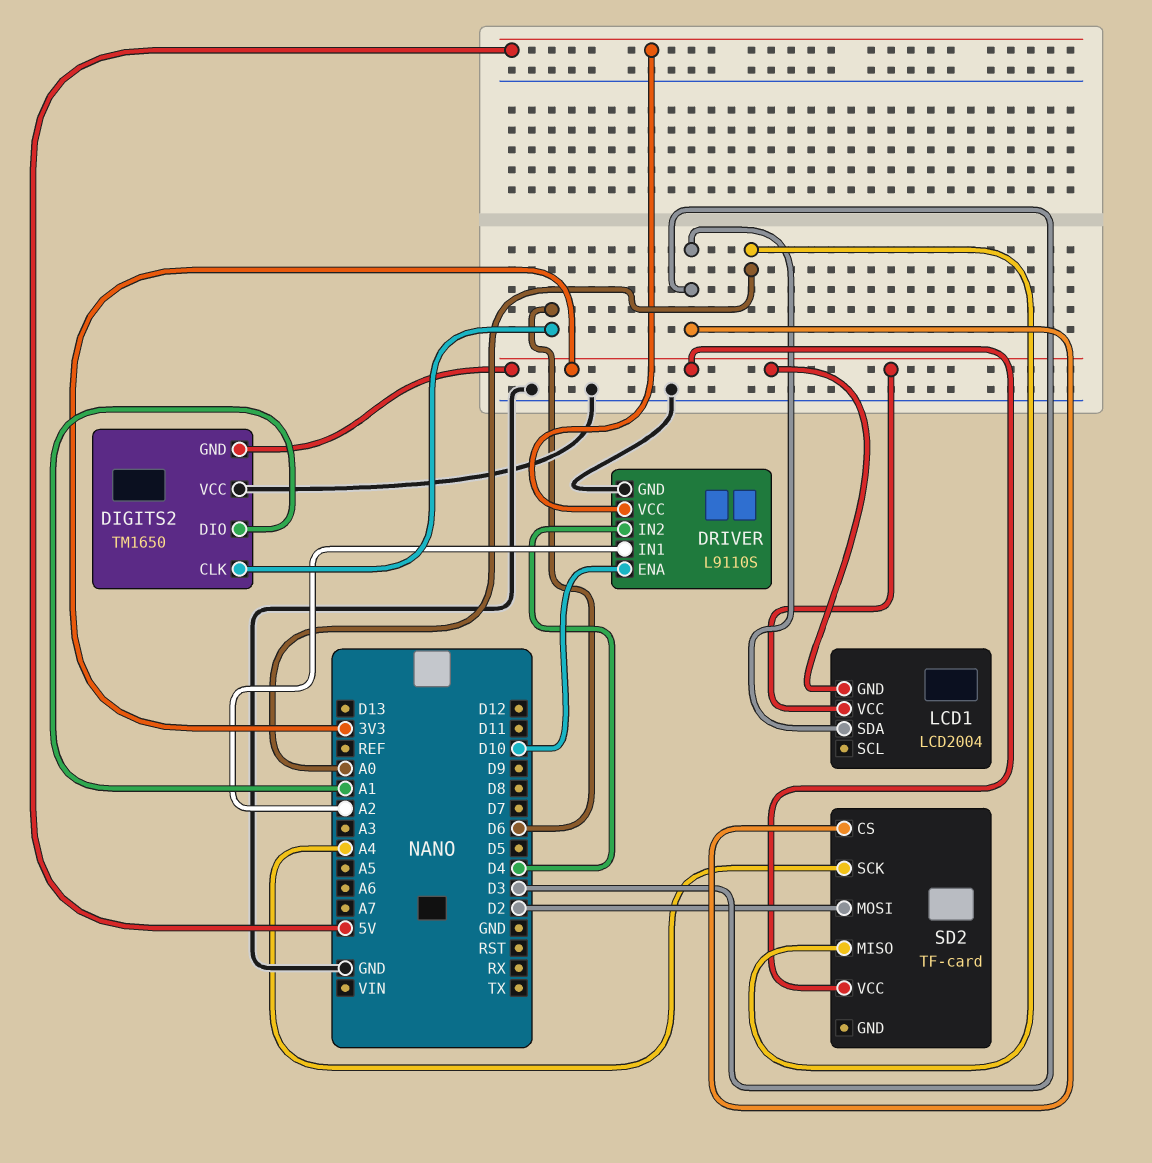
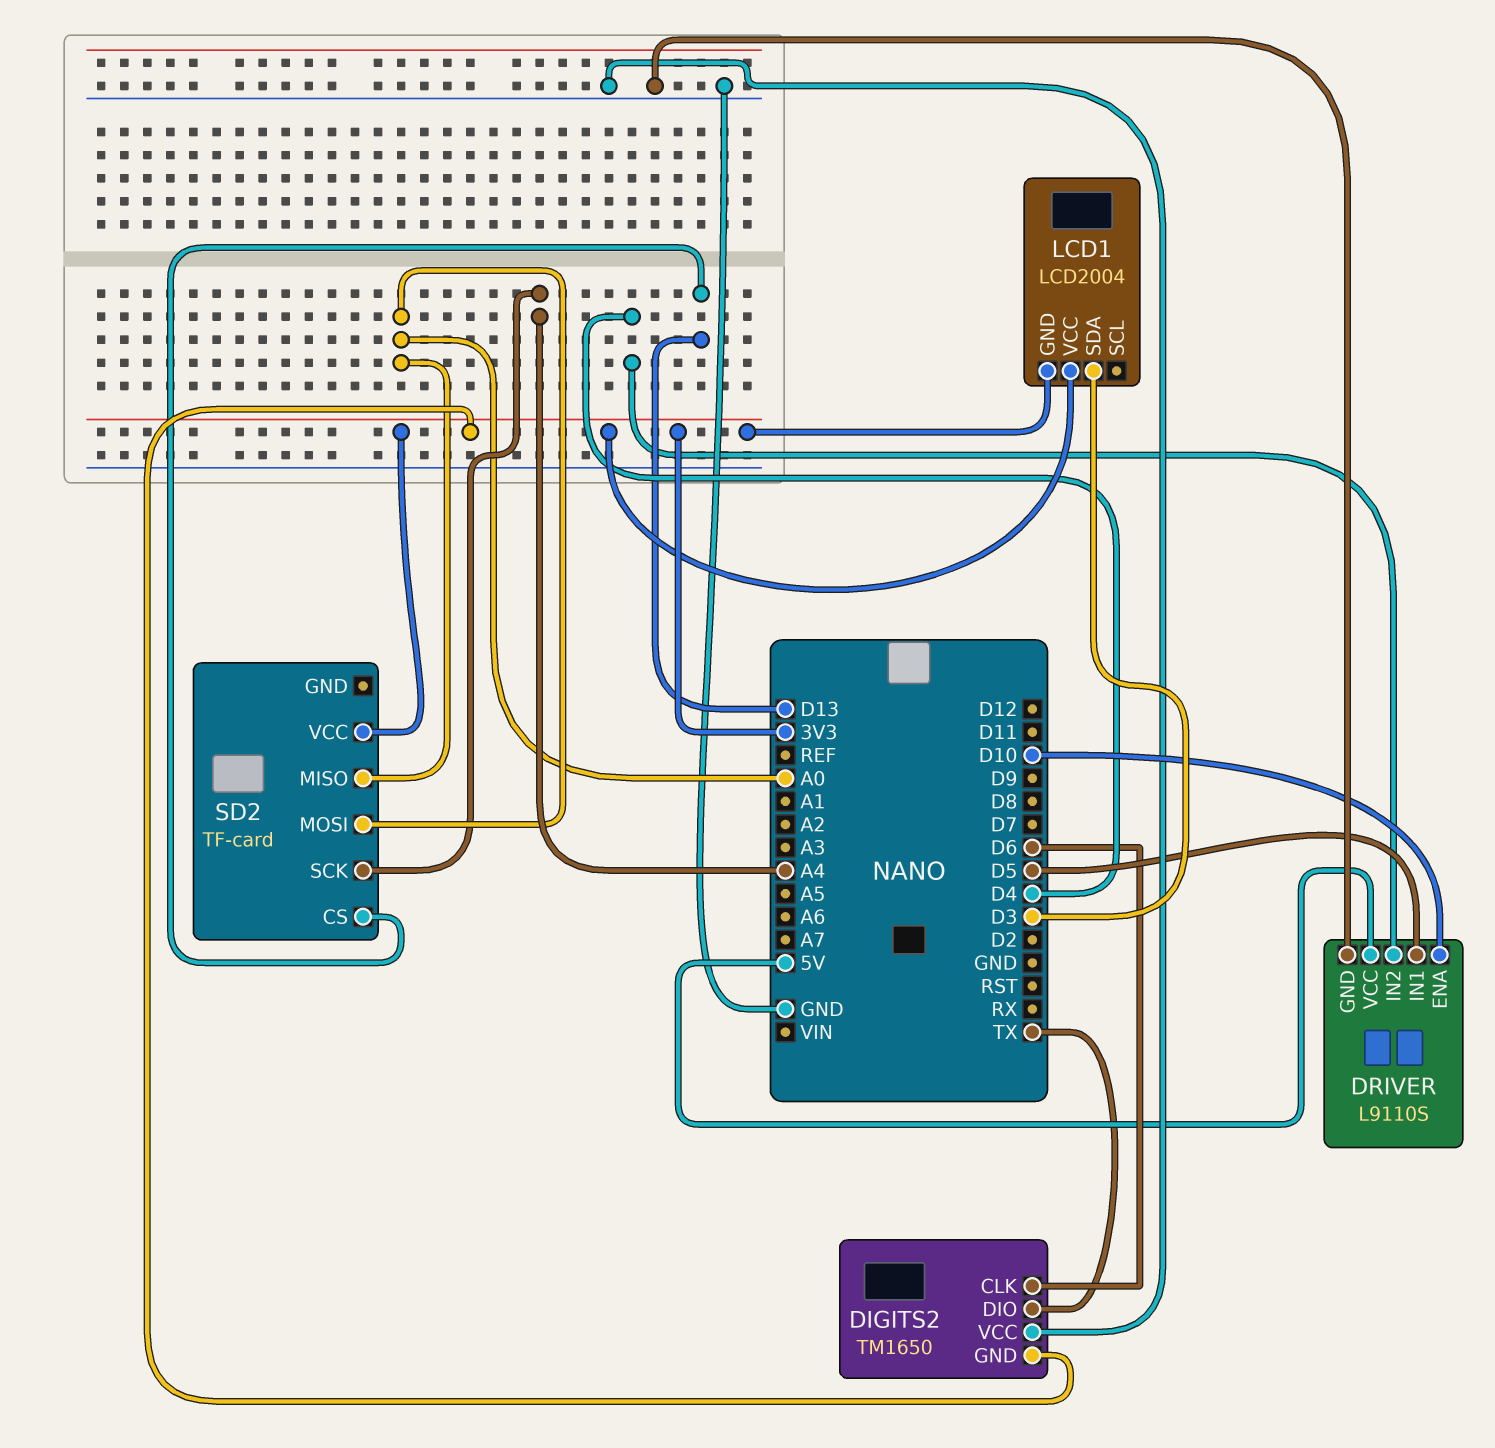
DIGITS2 pin DIO: A1 -> TX
DRIVER pin IN1: A2 -> D5
SD2 pin CS: D3 -> D13
SD2 pin MOSI: D2 -> A0

